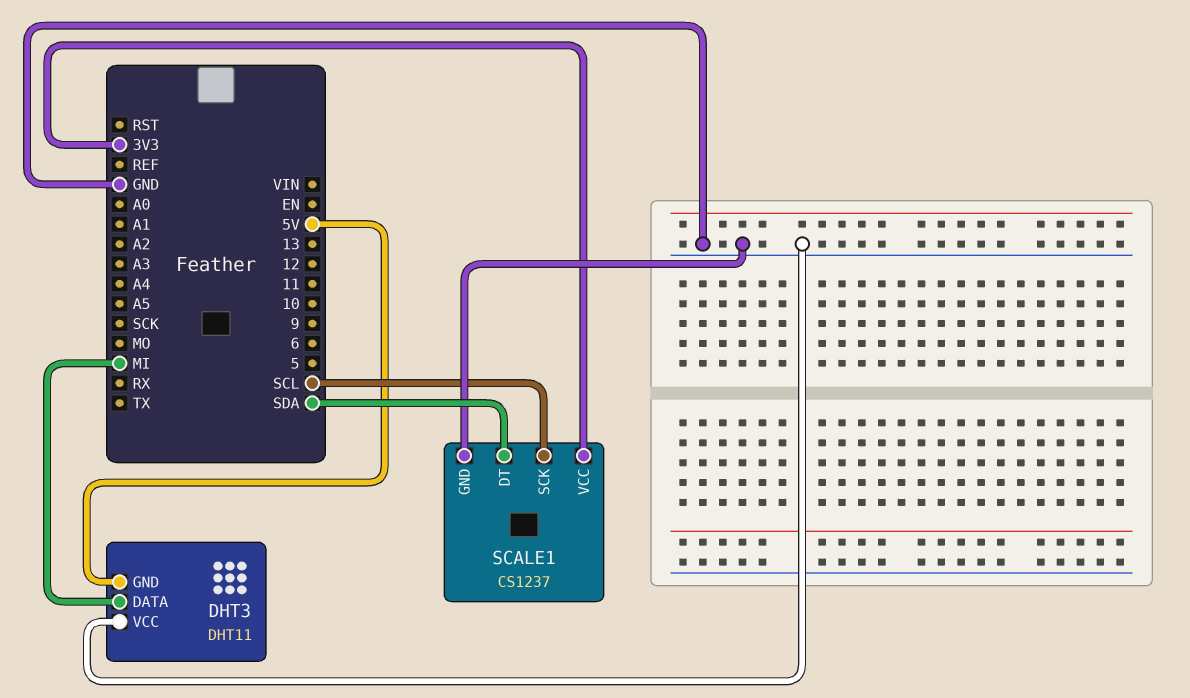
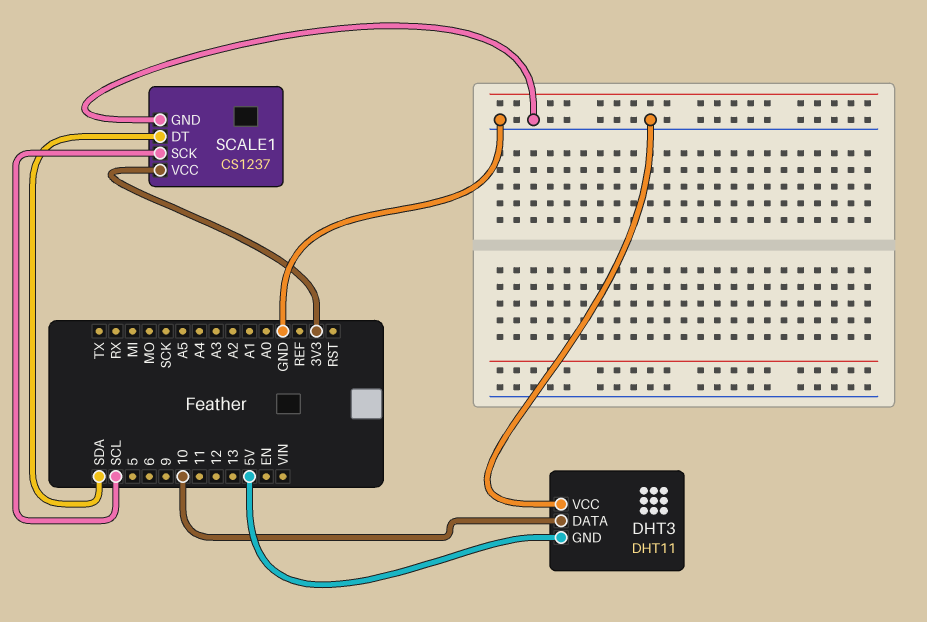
DHT3 pin DATA: MI -> 10

